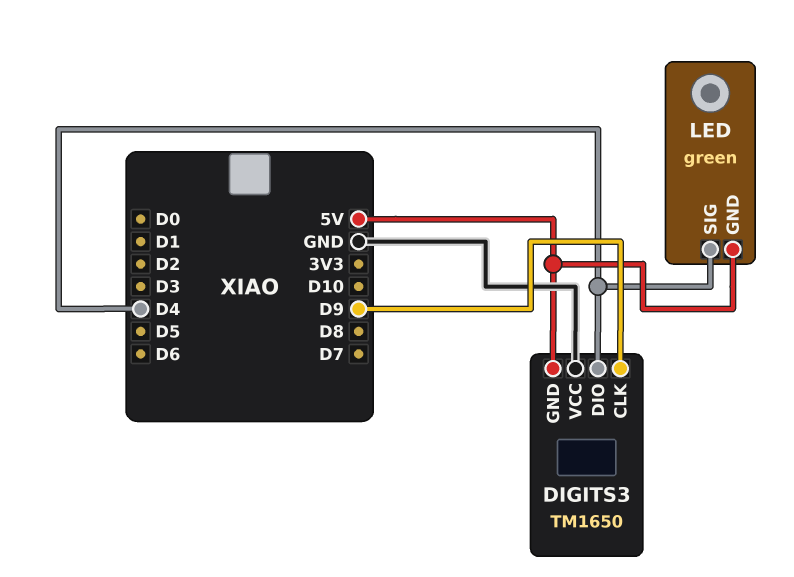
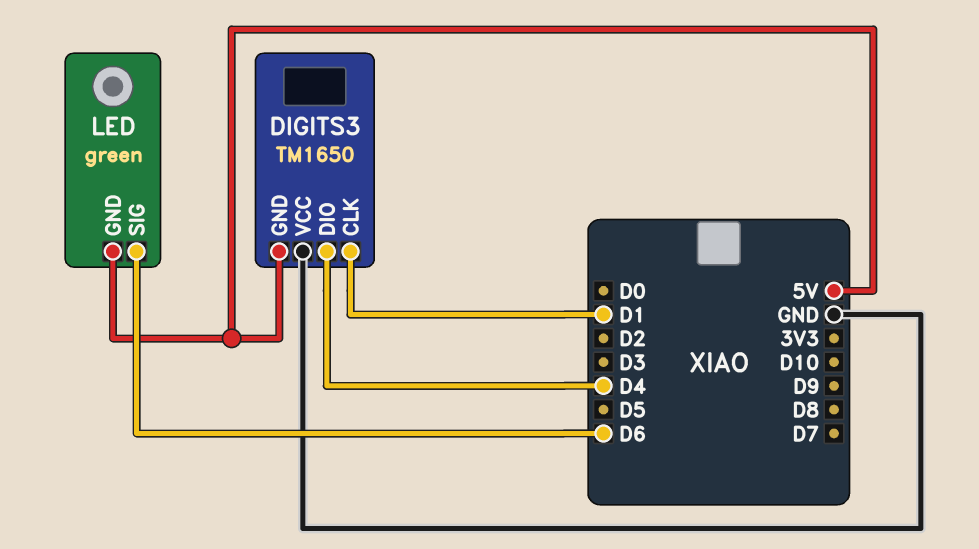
DIGITS3 pin CLK: D9 -> D1
LED pin SIG: D4 -> D6

